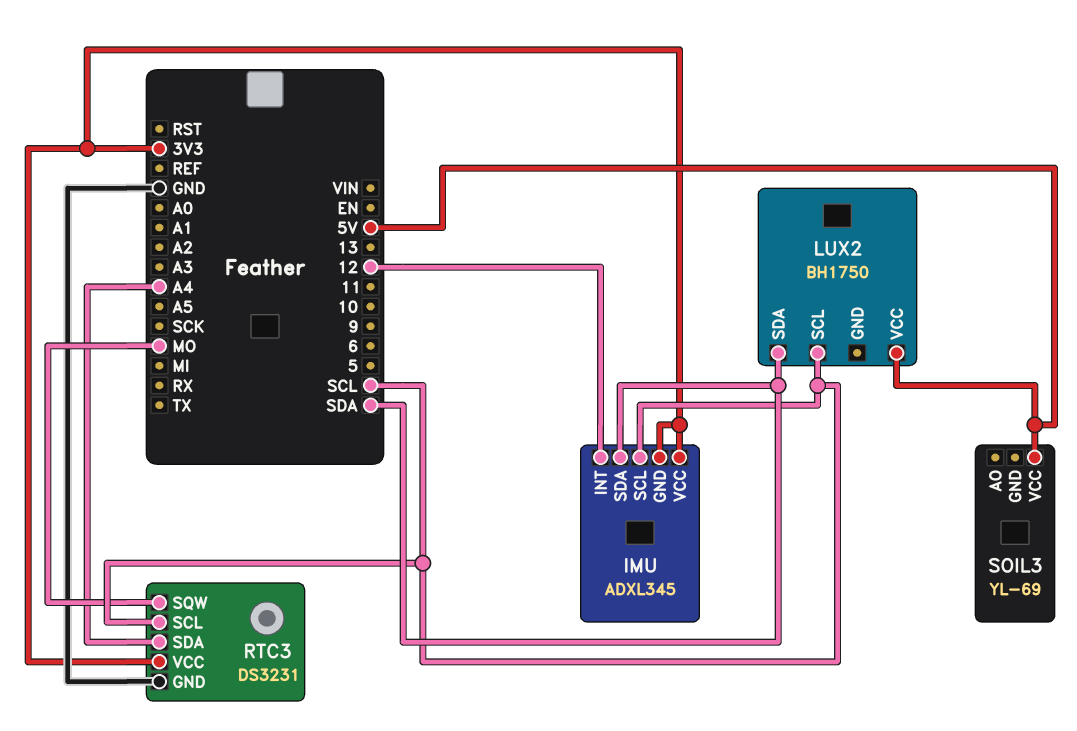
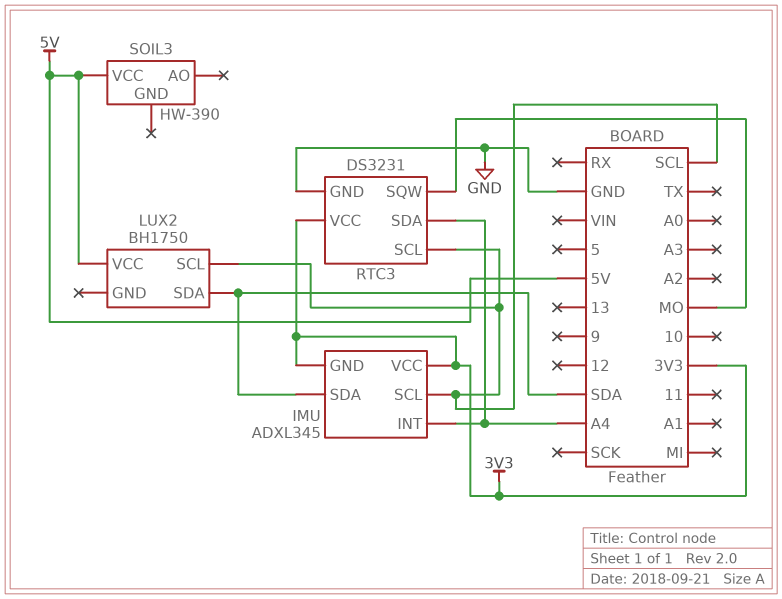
IMU pin INT: 12 -> A4
SOIL3: YL-69 -> HW-390

